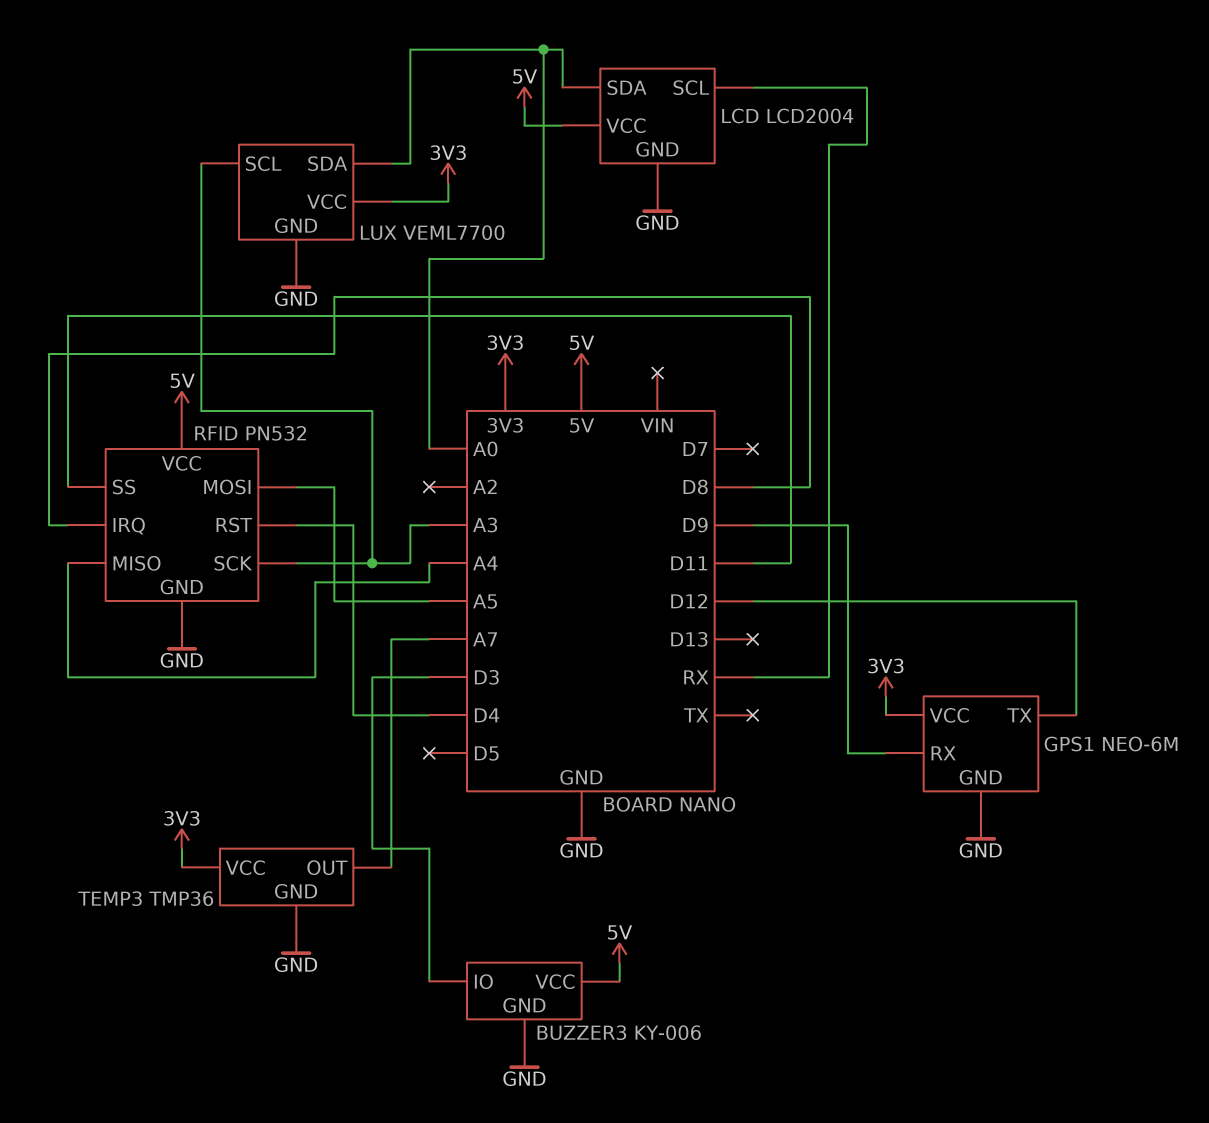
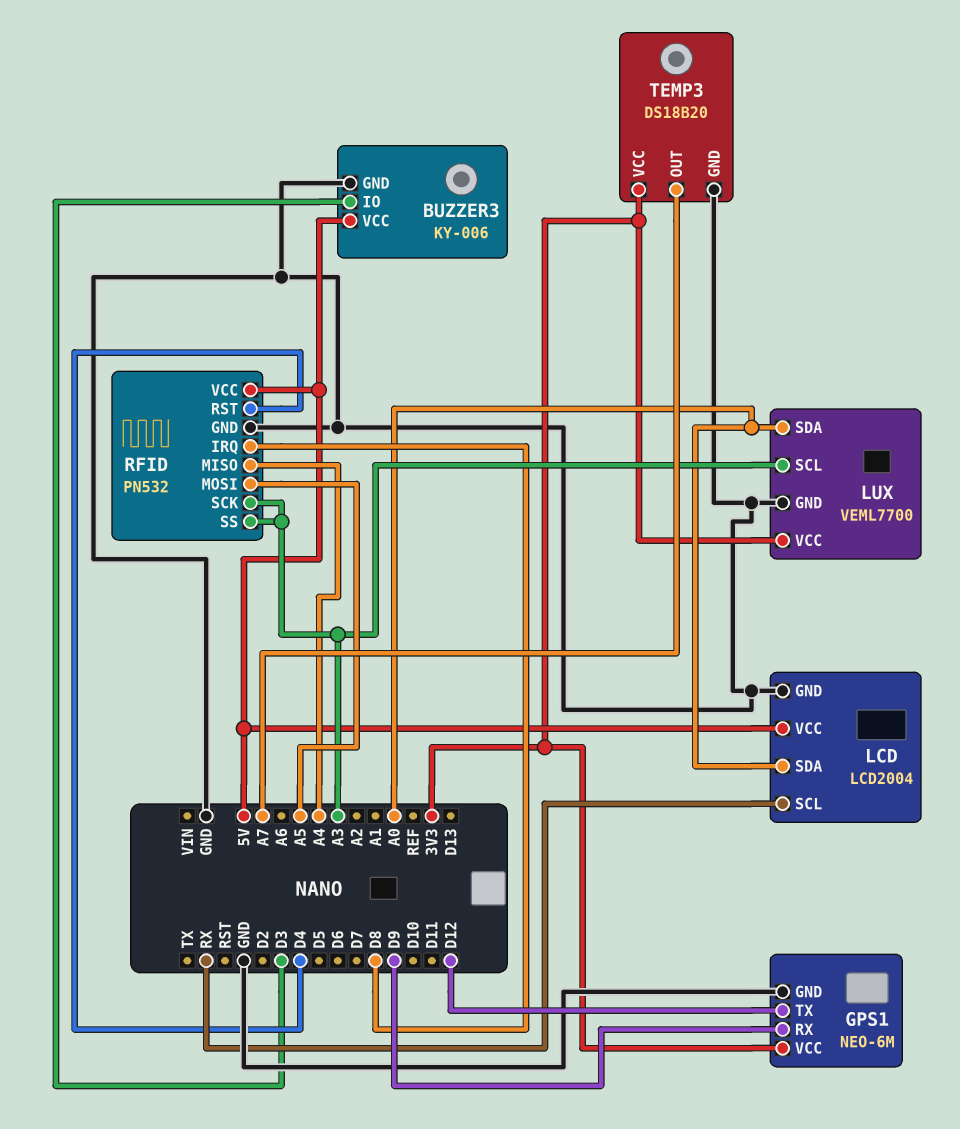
RFID pin SS: D11 -> A3
TEMP3: TMP36 -> DS18B20

